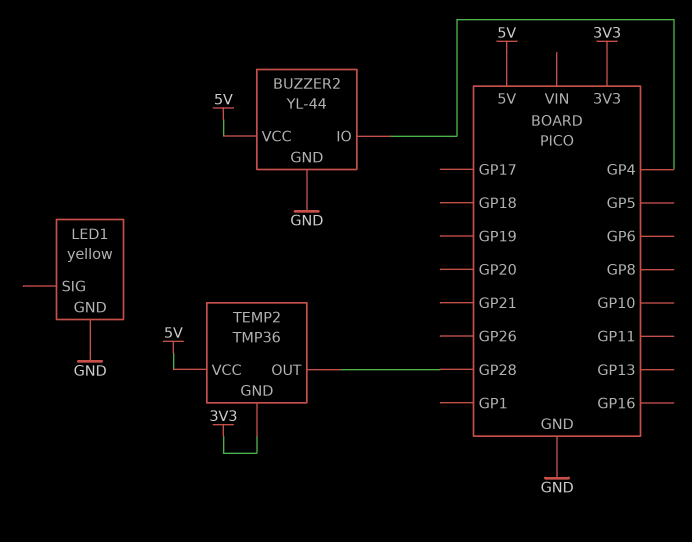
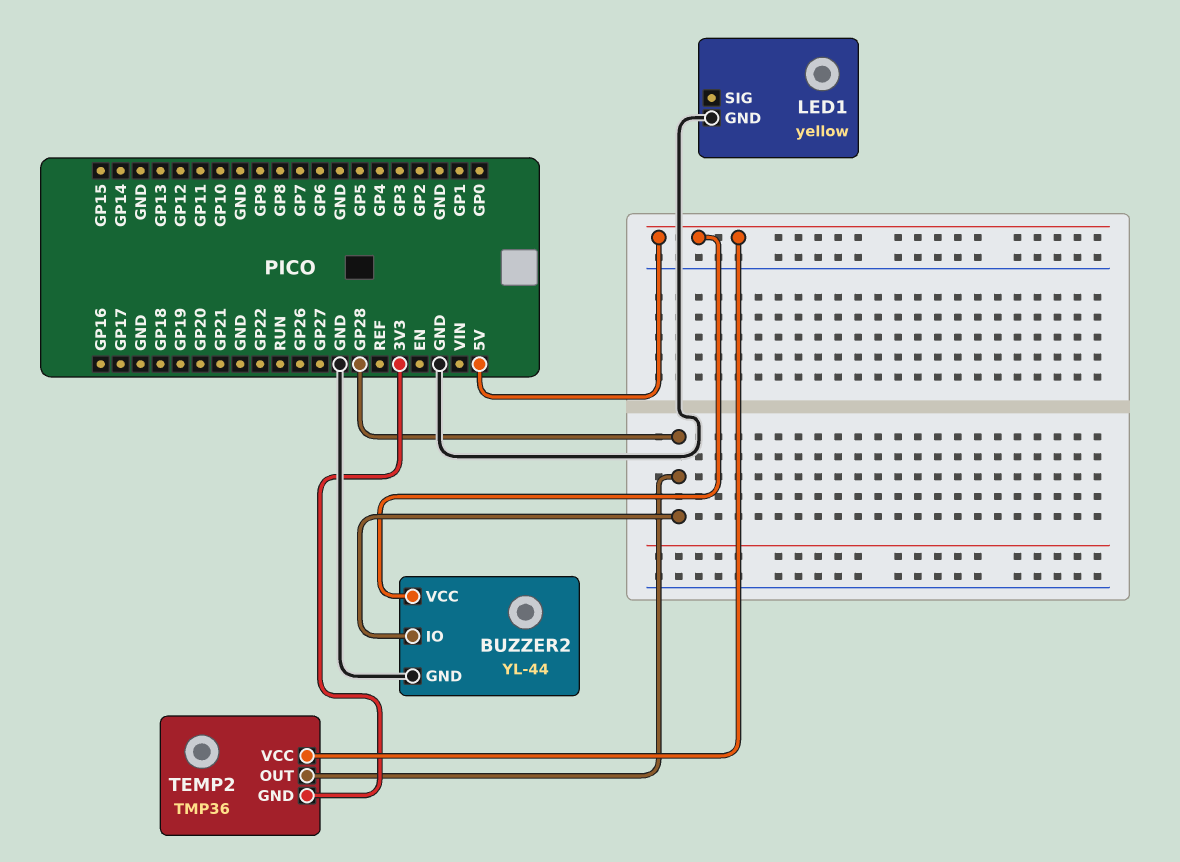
BUZZER2 pin IO: GP4 -> GP28

